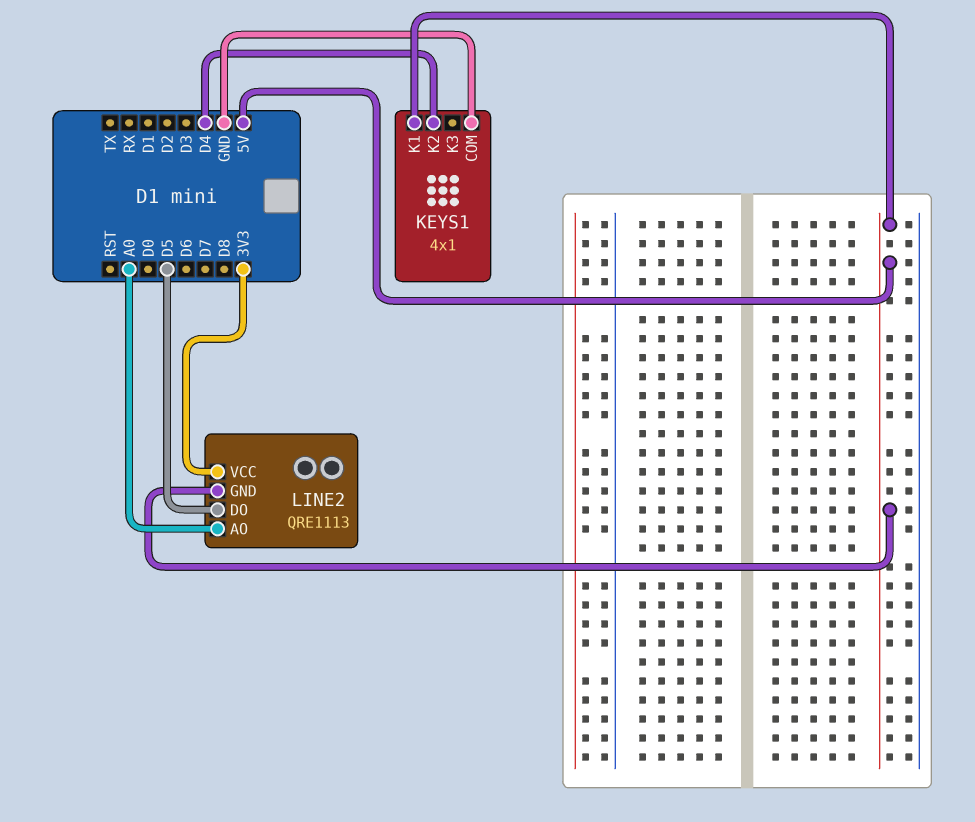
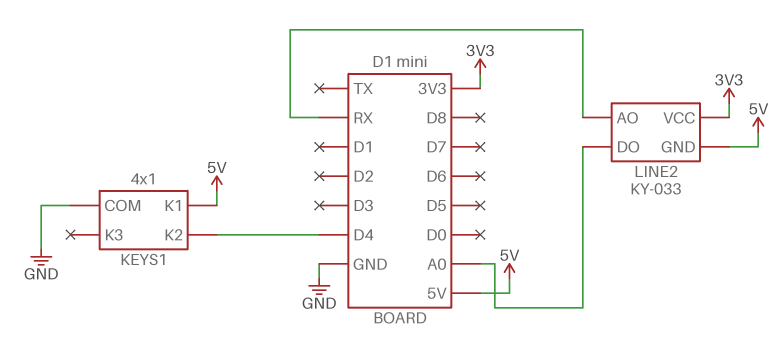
LINE2: QRE1113 -> KY-033
LINE2 pin AO: A0 -> RX
LINE2 pin DO: D5 -> A0

